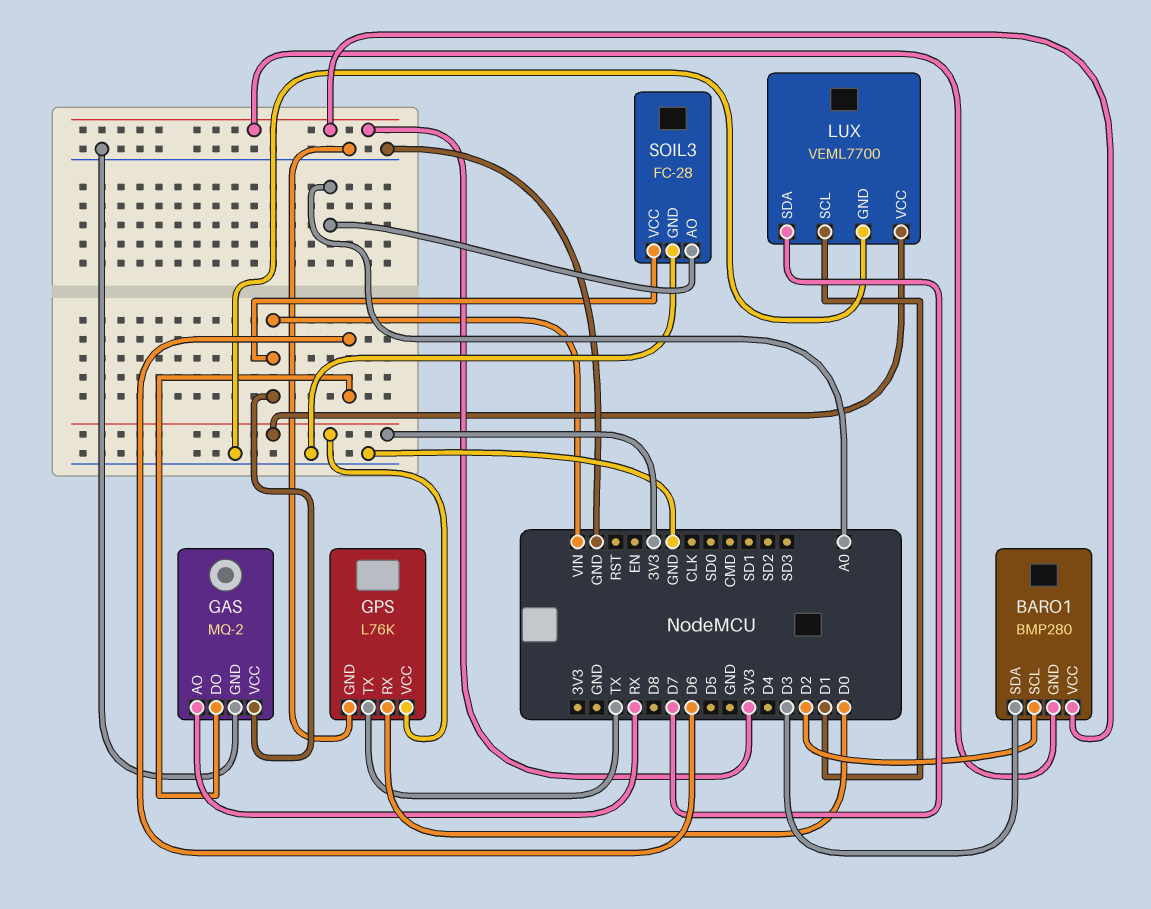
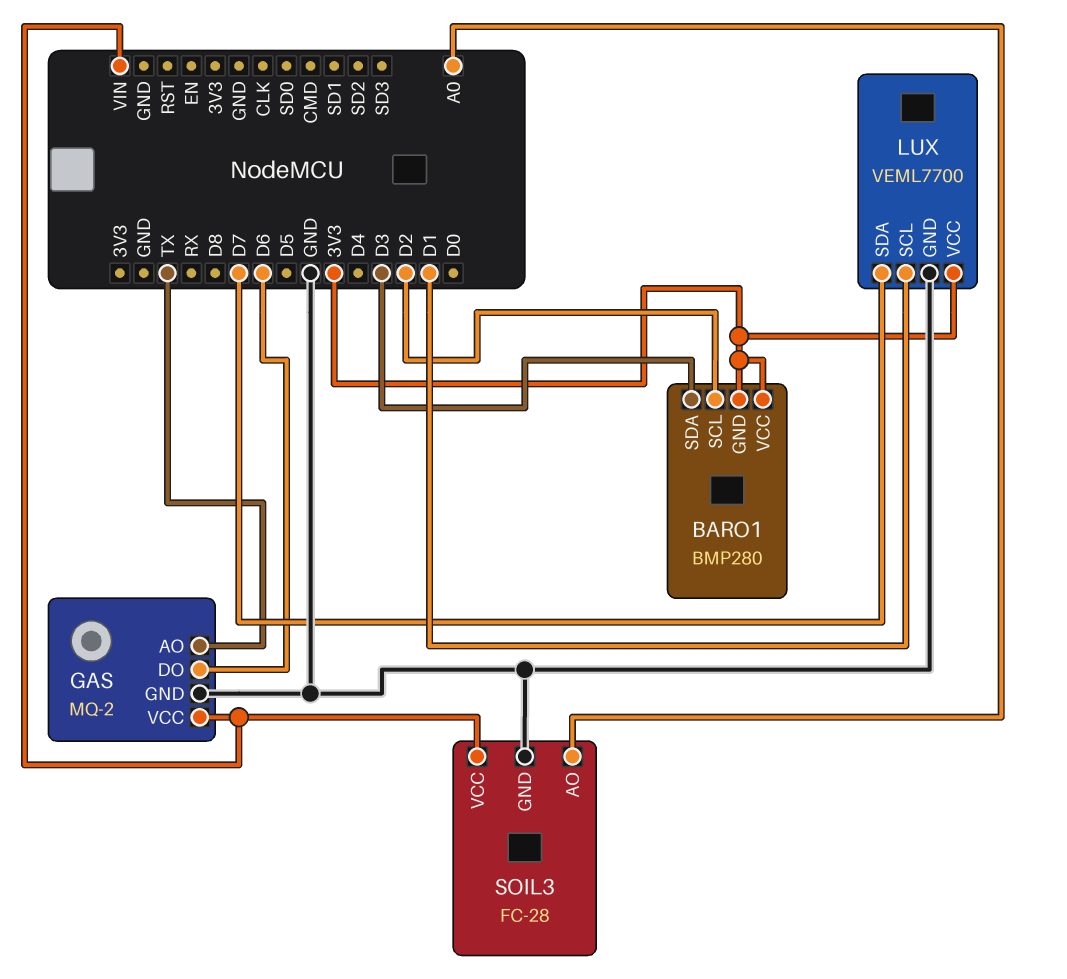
GAS pin AO: RX -> TX
GPS: L76K -> none
GPS pin GND: GND -> none
GPS pin RX: D0 -> none
GPS pin TX: TX -> none
GPS pin VCC: 3V3 -> none

